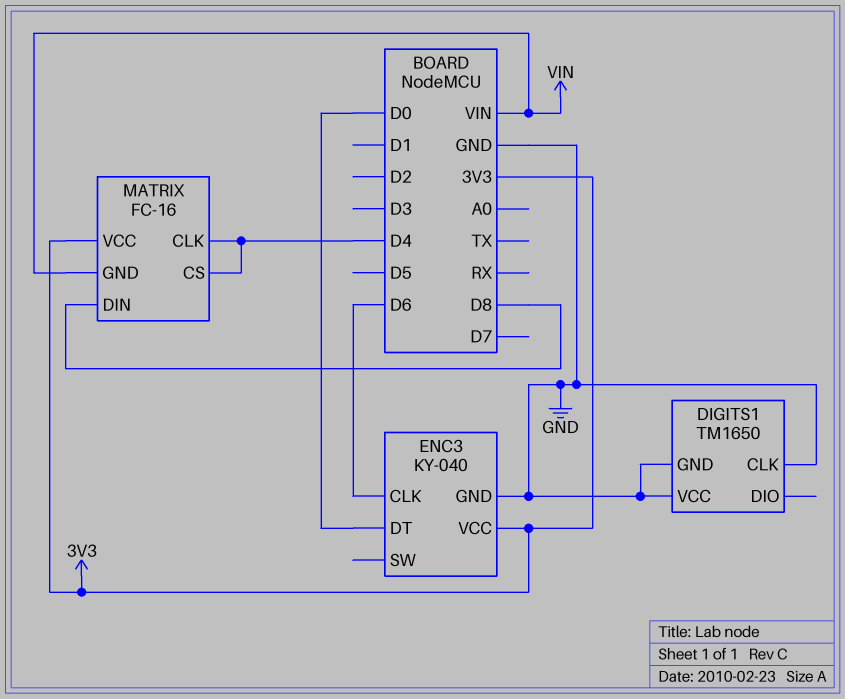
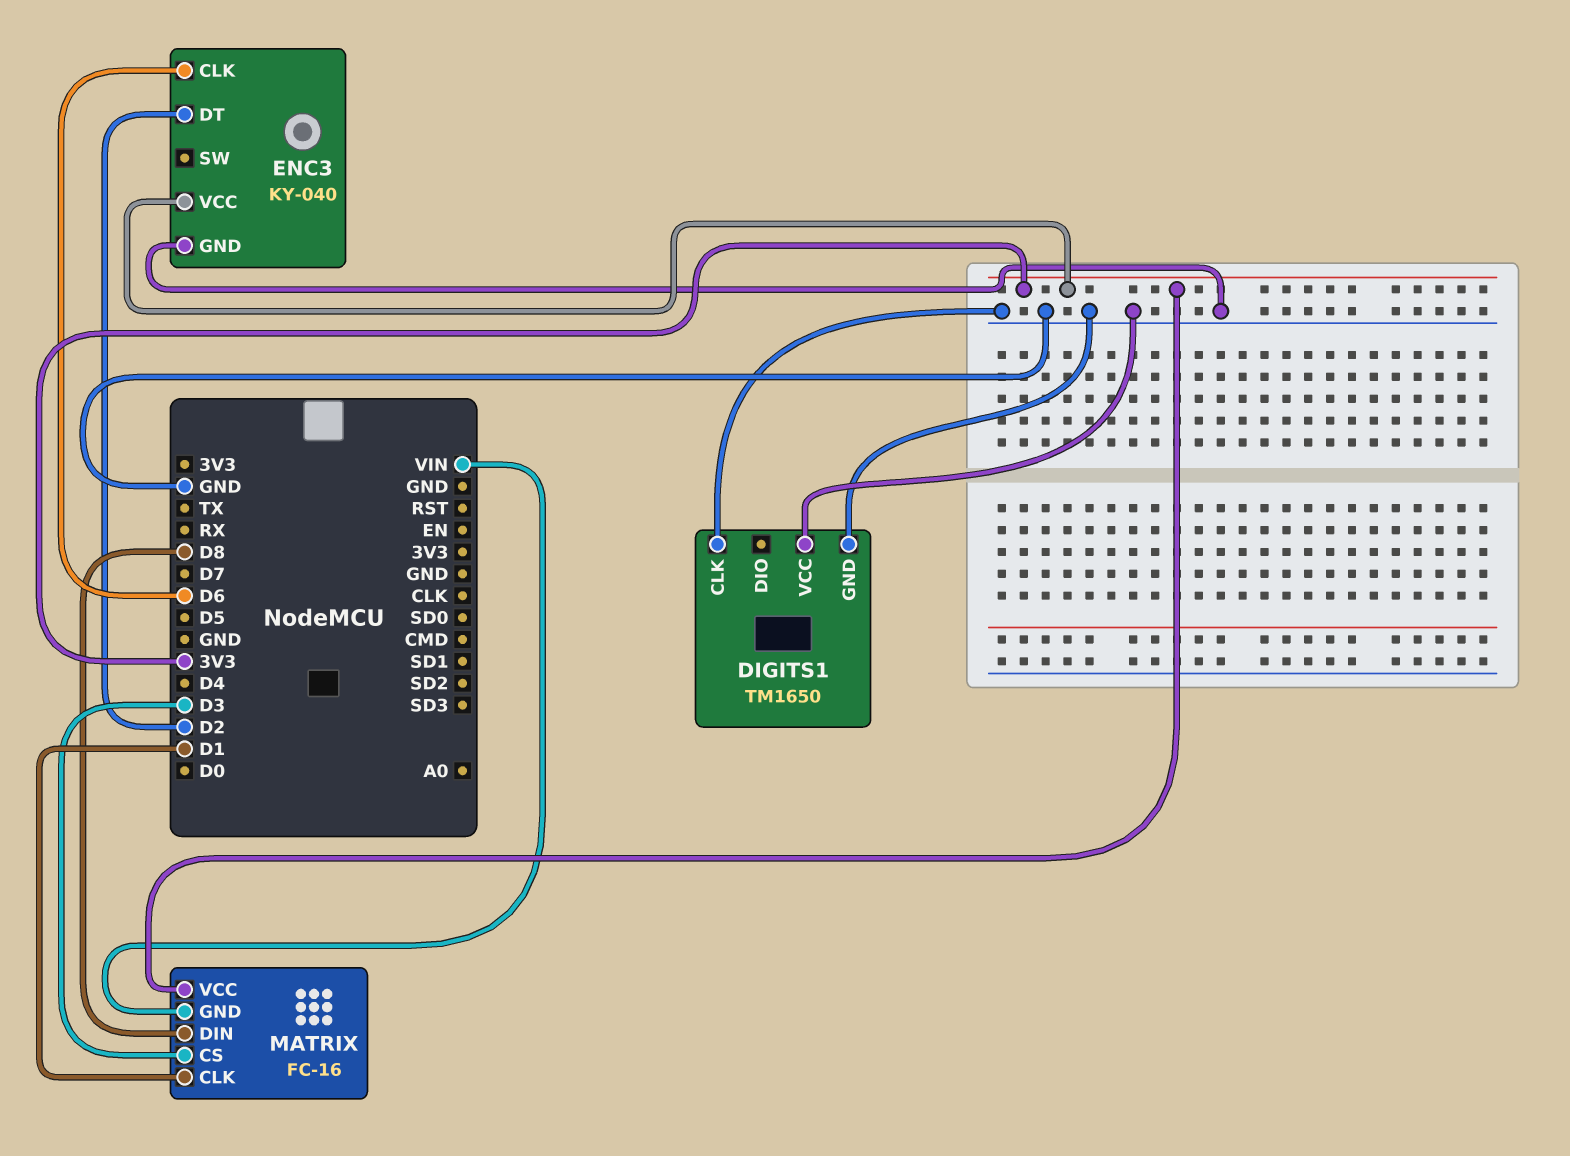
ENC3 pin DT: D0 -> D2
MATRIX pin CLK: D4 -> D1
MATRIX pin CS: D4 -> D3

